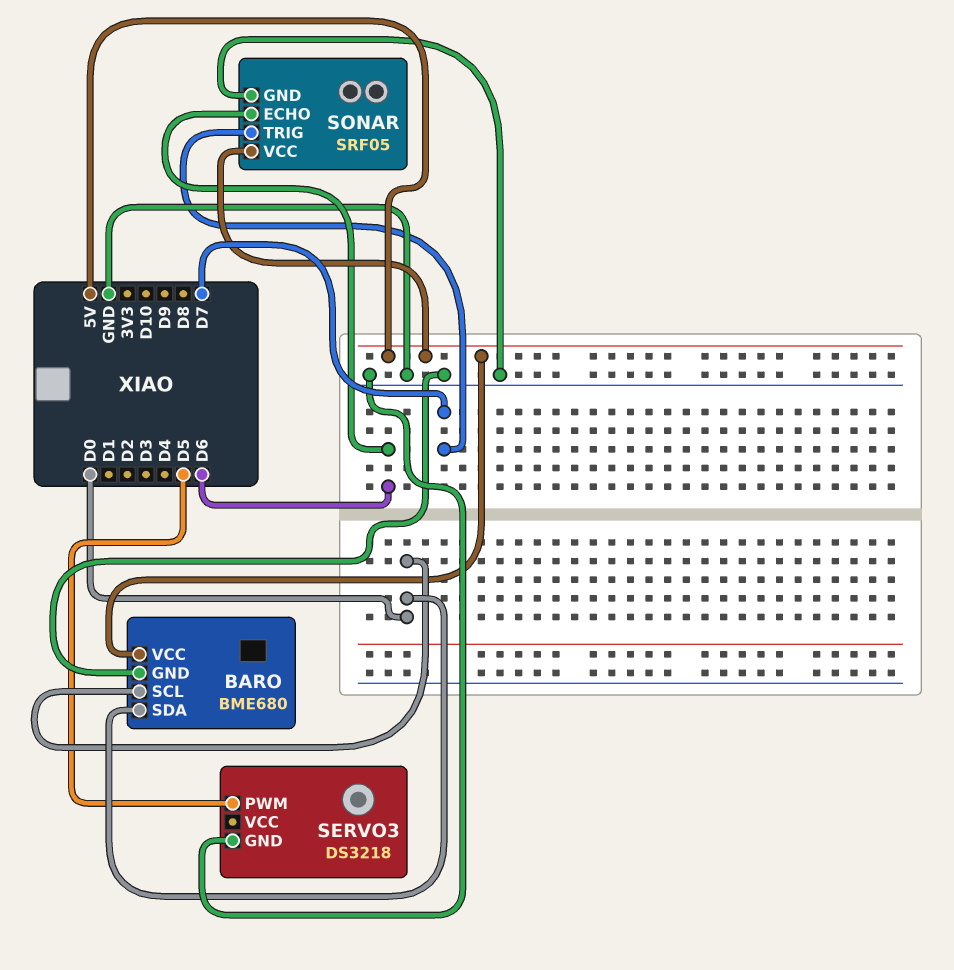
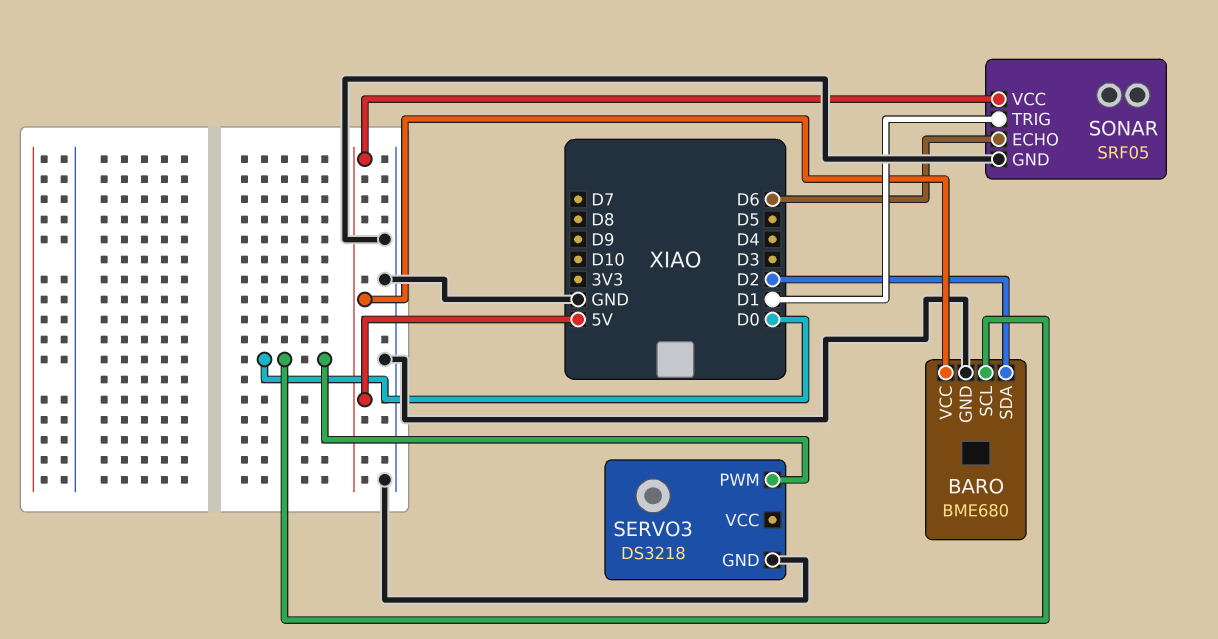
BARO pin SDA: D0 -> D2
SERVO3 pin PWM: D5 -> D0
SONAR pin TRIG: D7 -> D1

